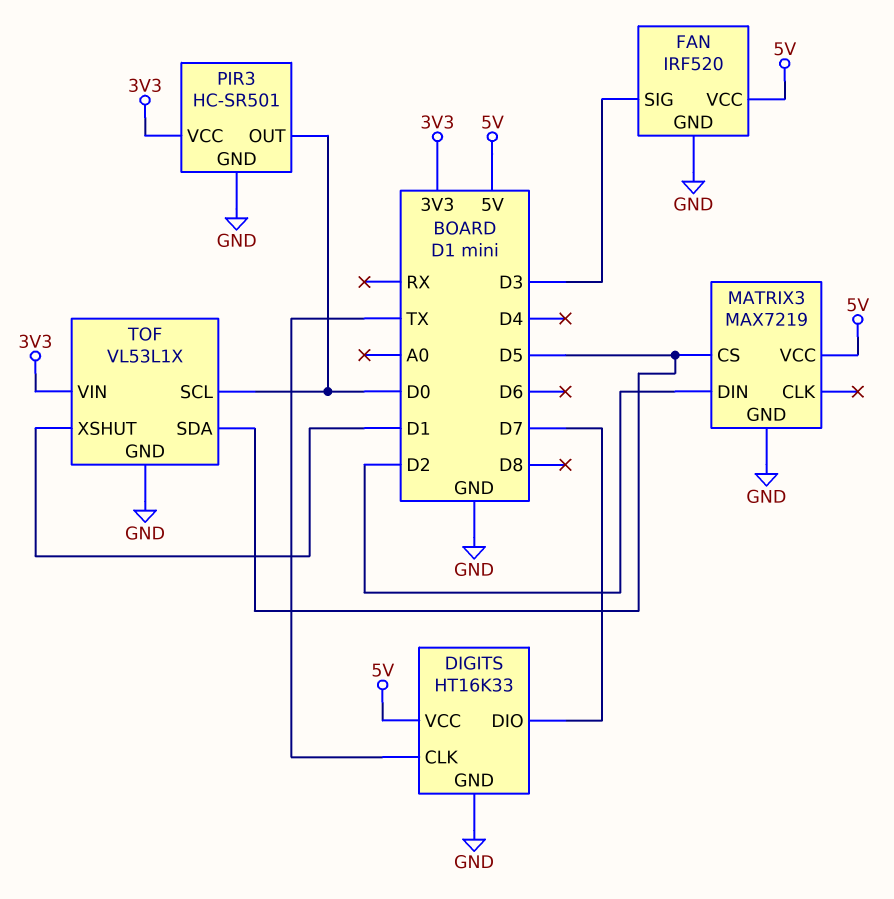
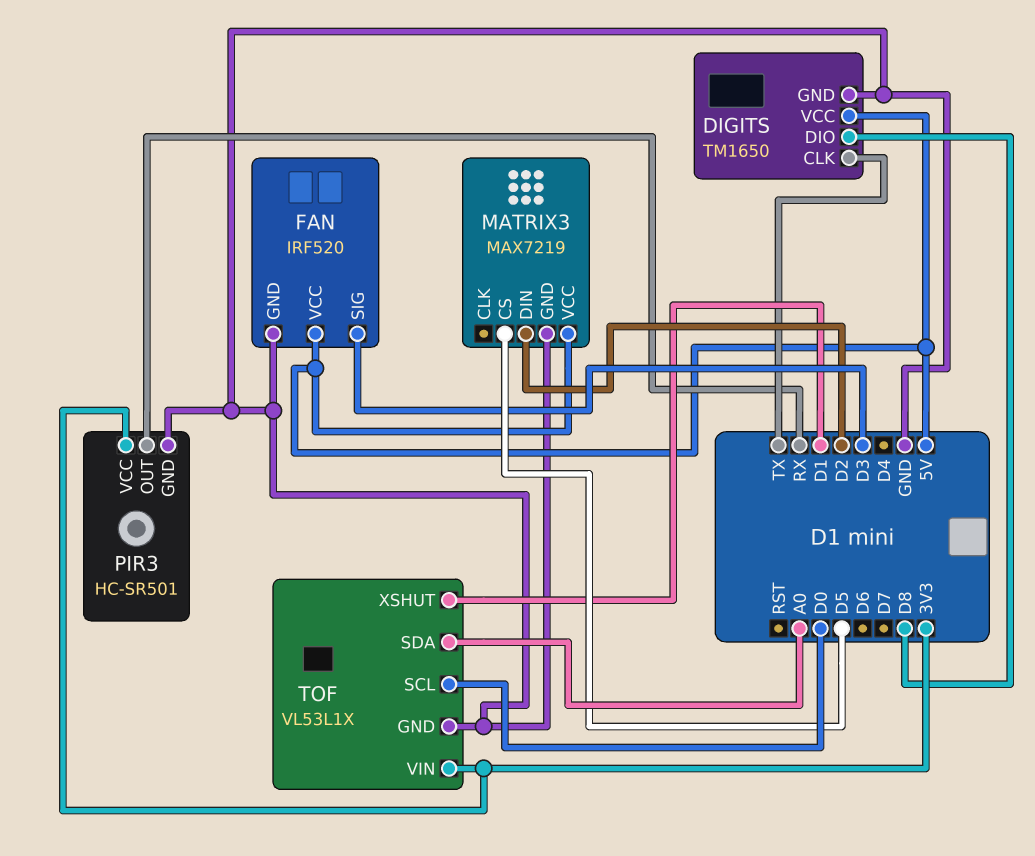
DIGITS: HT16K33 -> TM1650
DIGITS pin DIO: D7 -> D8
PIR3 pin OUT: D0 -> RX
TOF pin SDA: D5 -> A0

